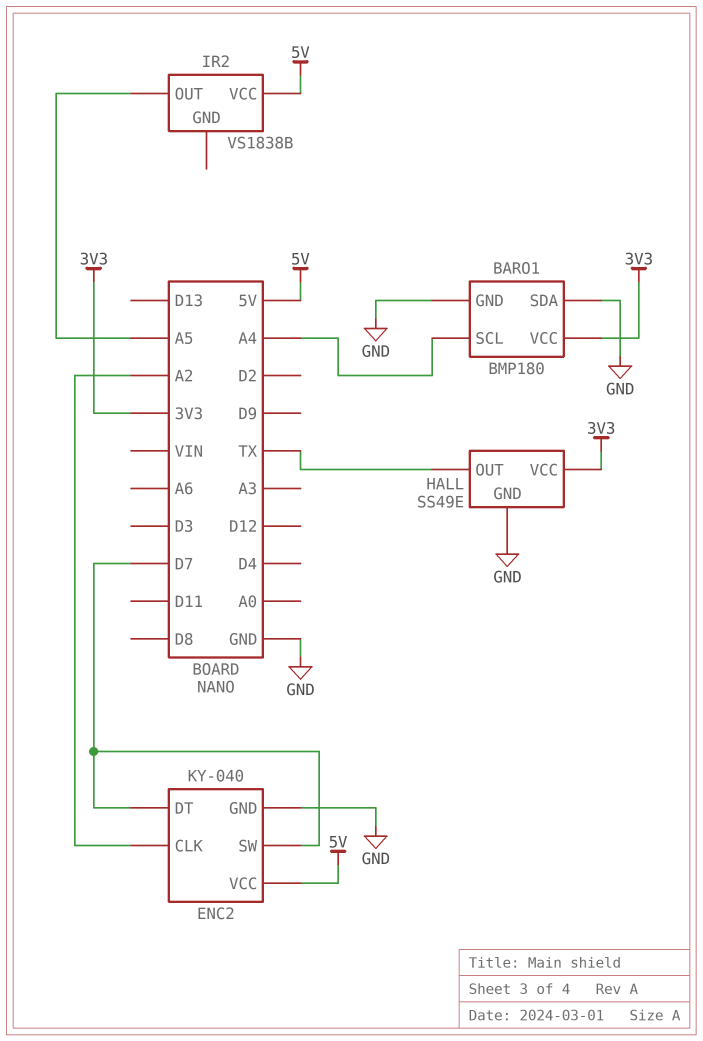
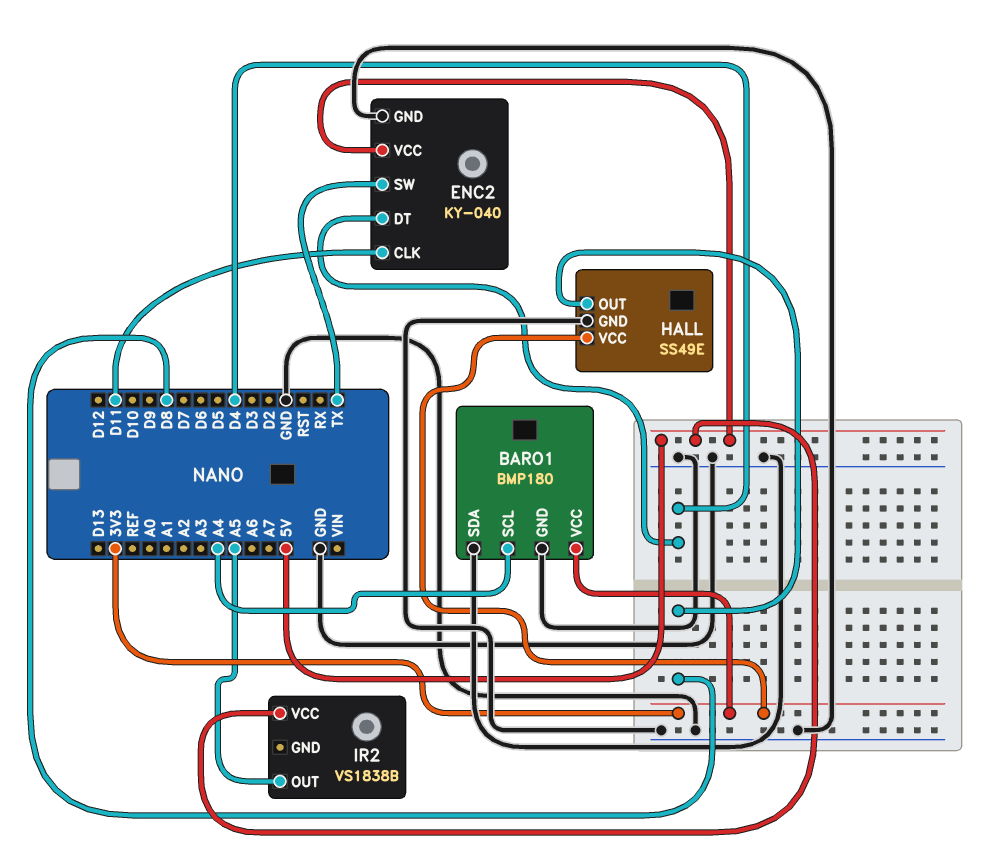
ENC2 pin CLK: A2 -> D11
ENC2 pin DT: D7 -> D4
ENC2 pin SW: D7 -> TX
HALL pin OUT: TX -> D8

